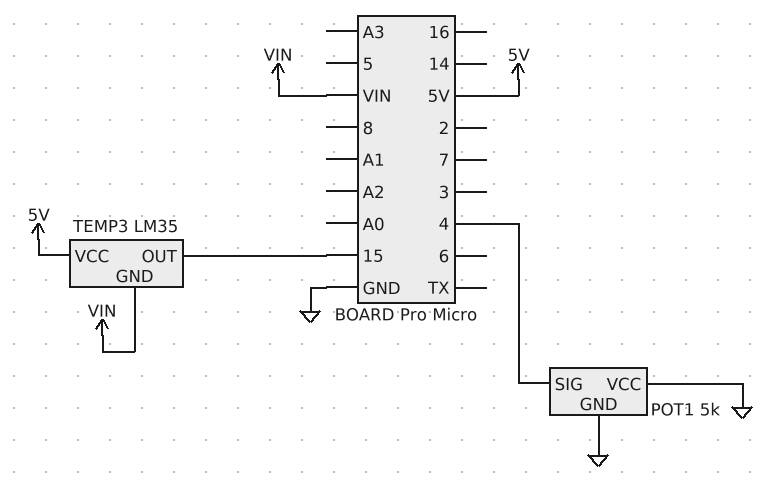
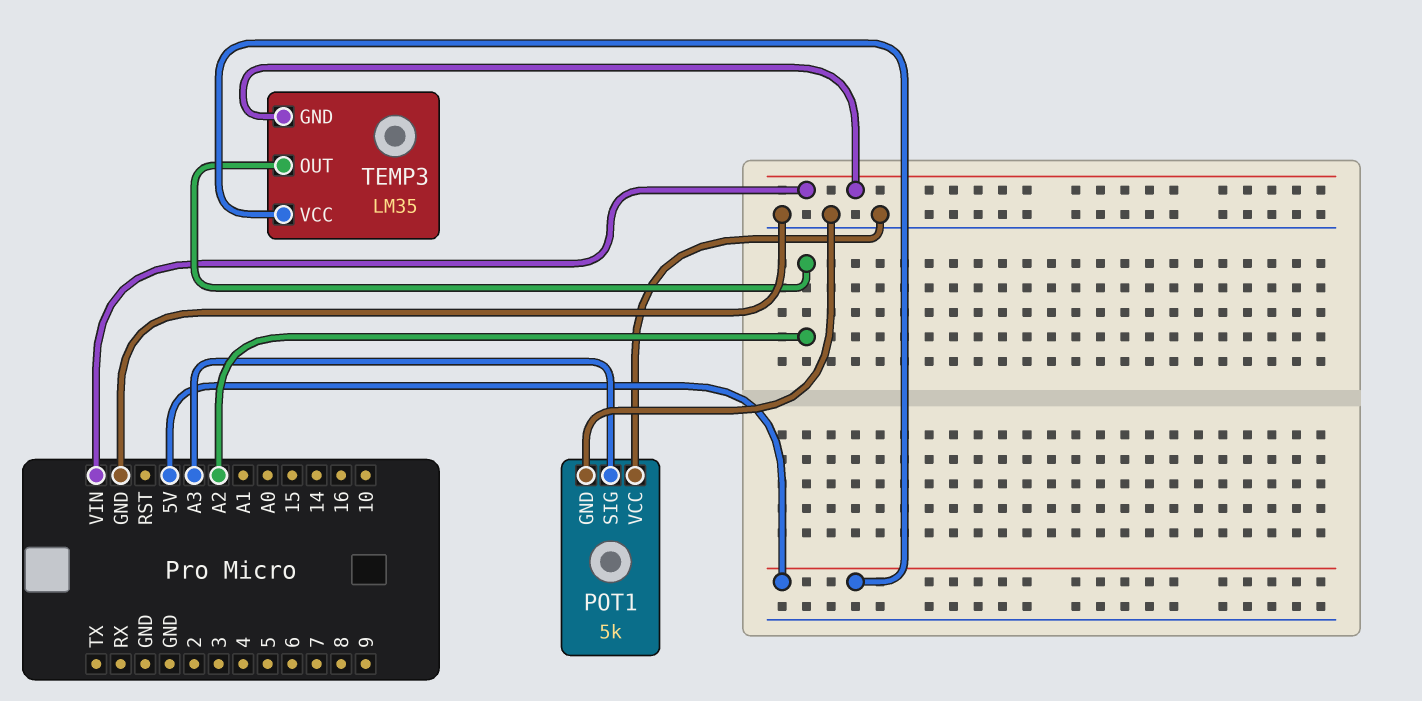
POT1 pin SIG: 4 -> A3
TEMP3 pin OUT: 15 -> A2

